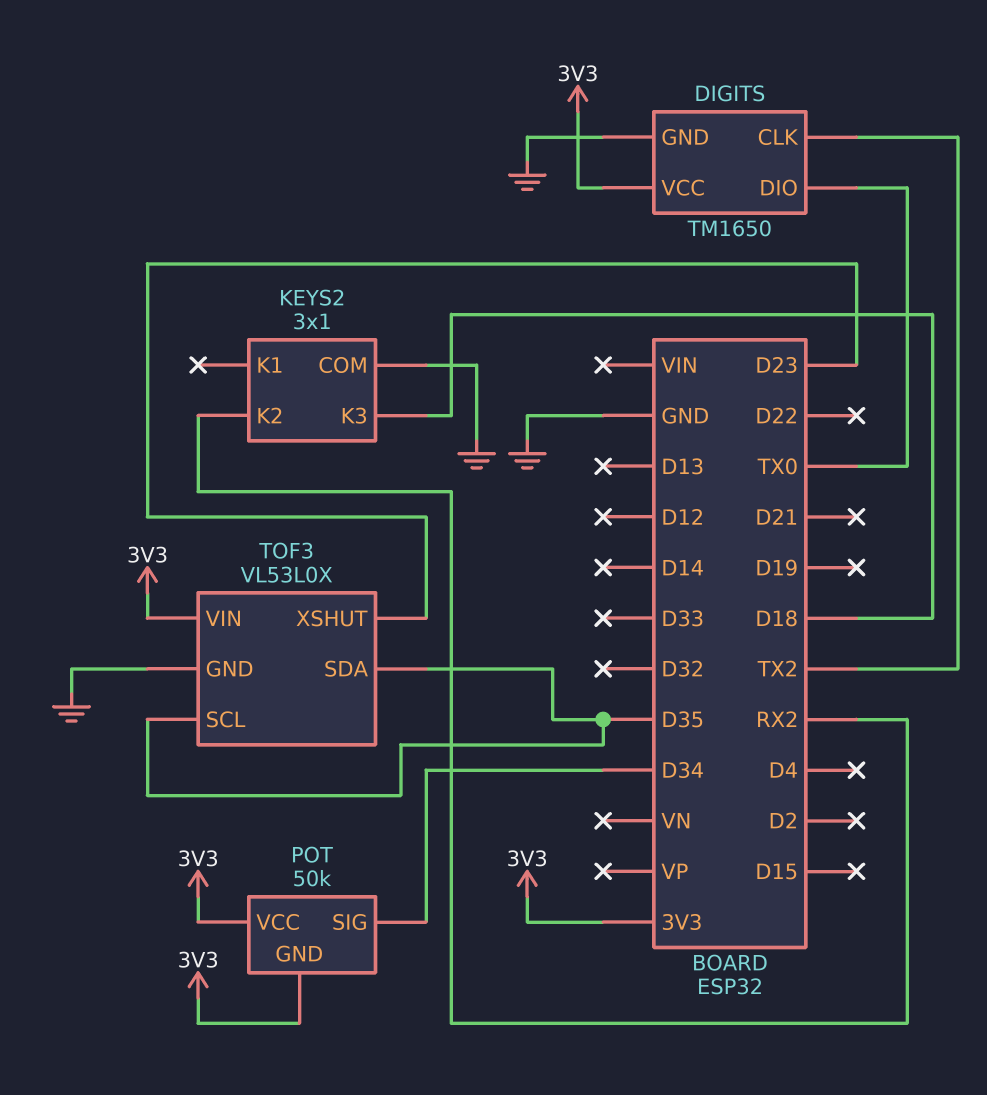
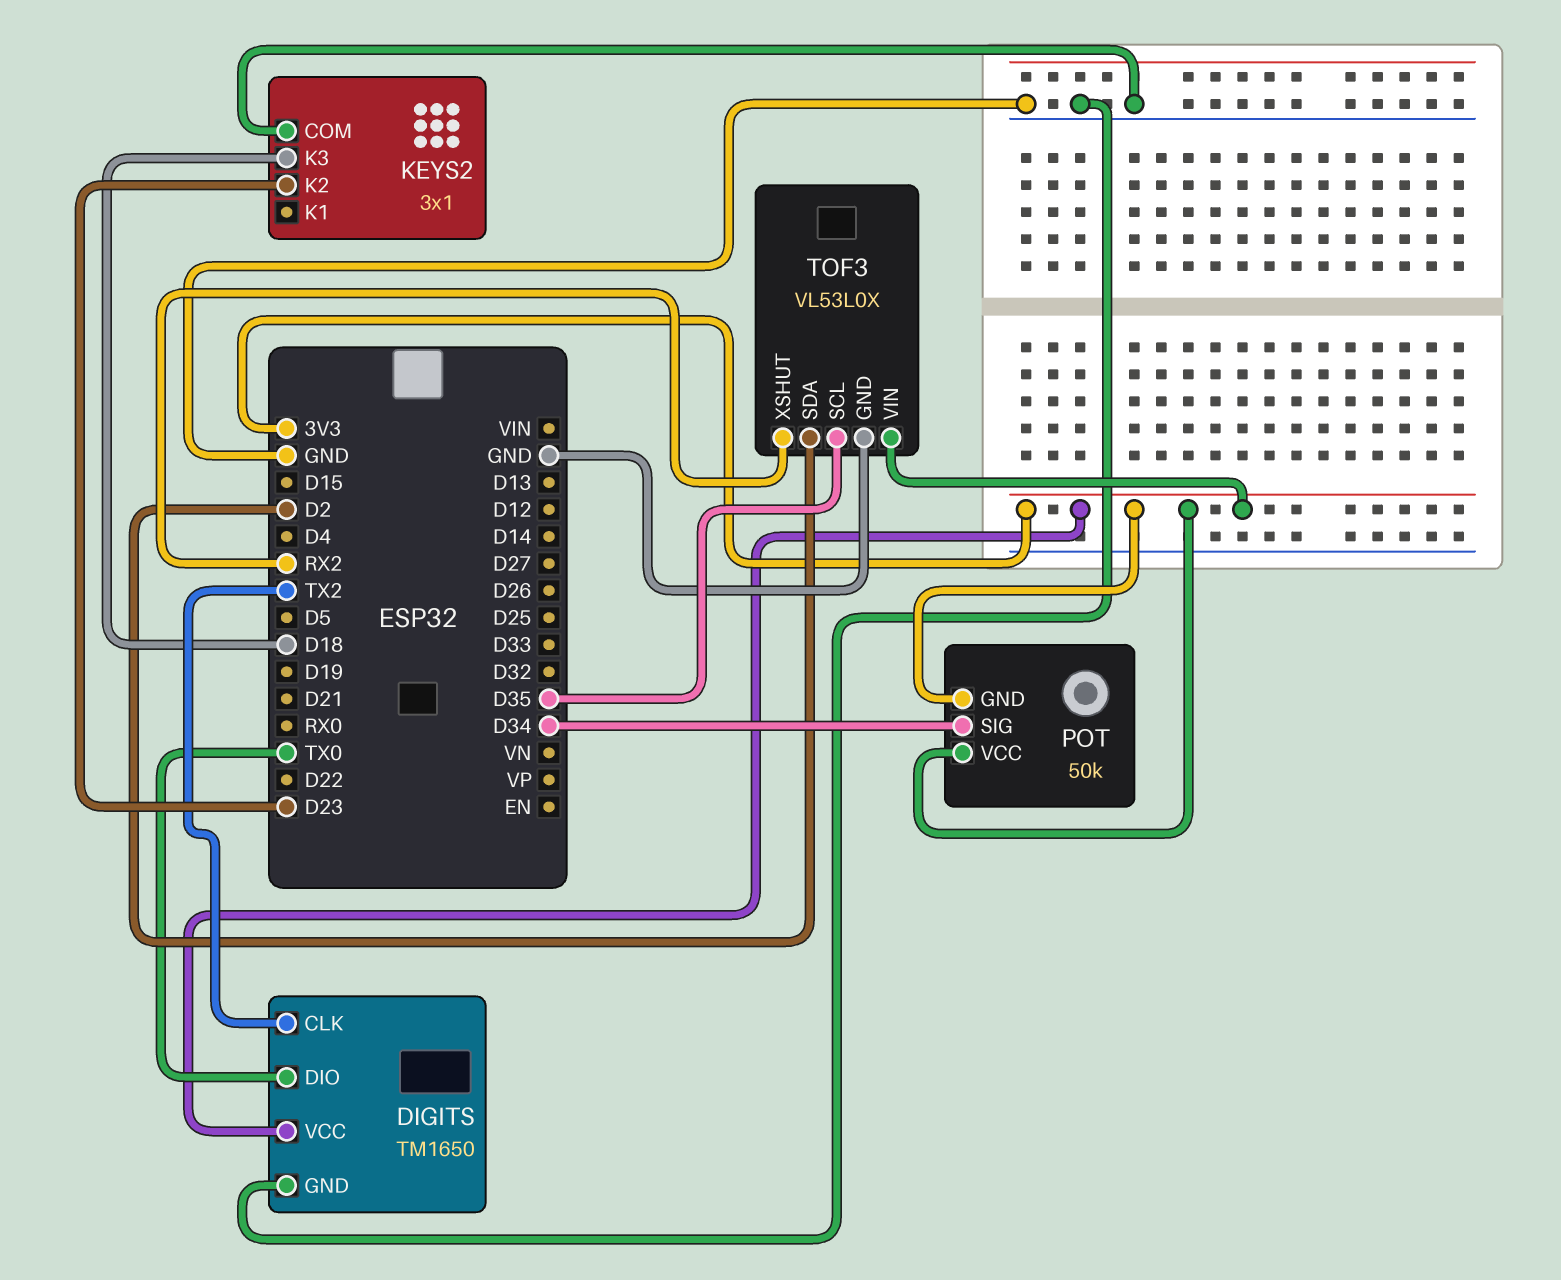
KEYS2 pin K2: RX2 -> D23
TOF3 pin SDA: D35 -> D2
TOF3 pin XSHUT: D23 -> RX2

